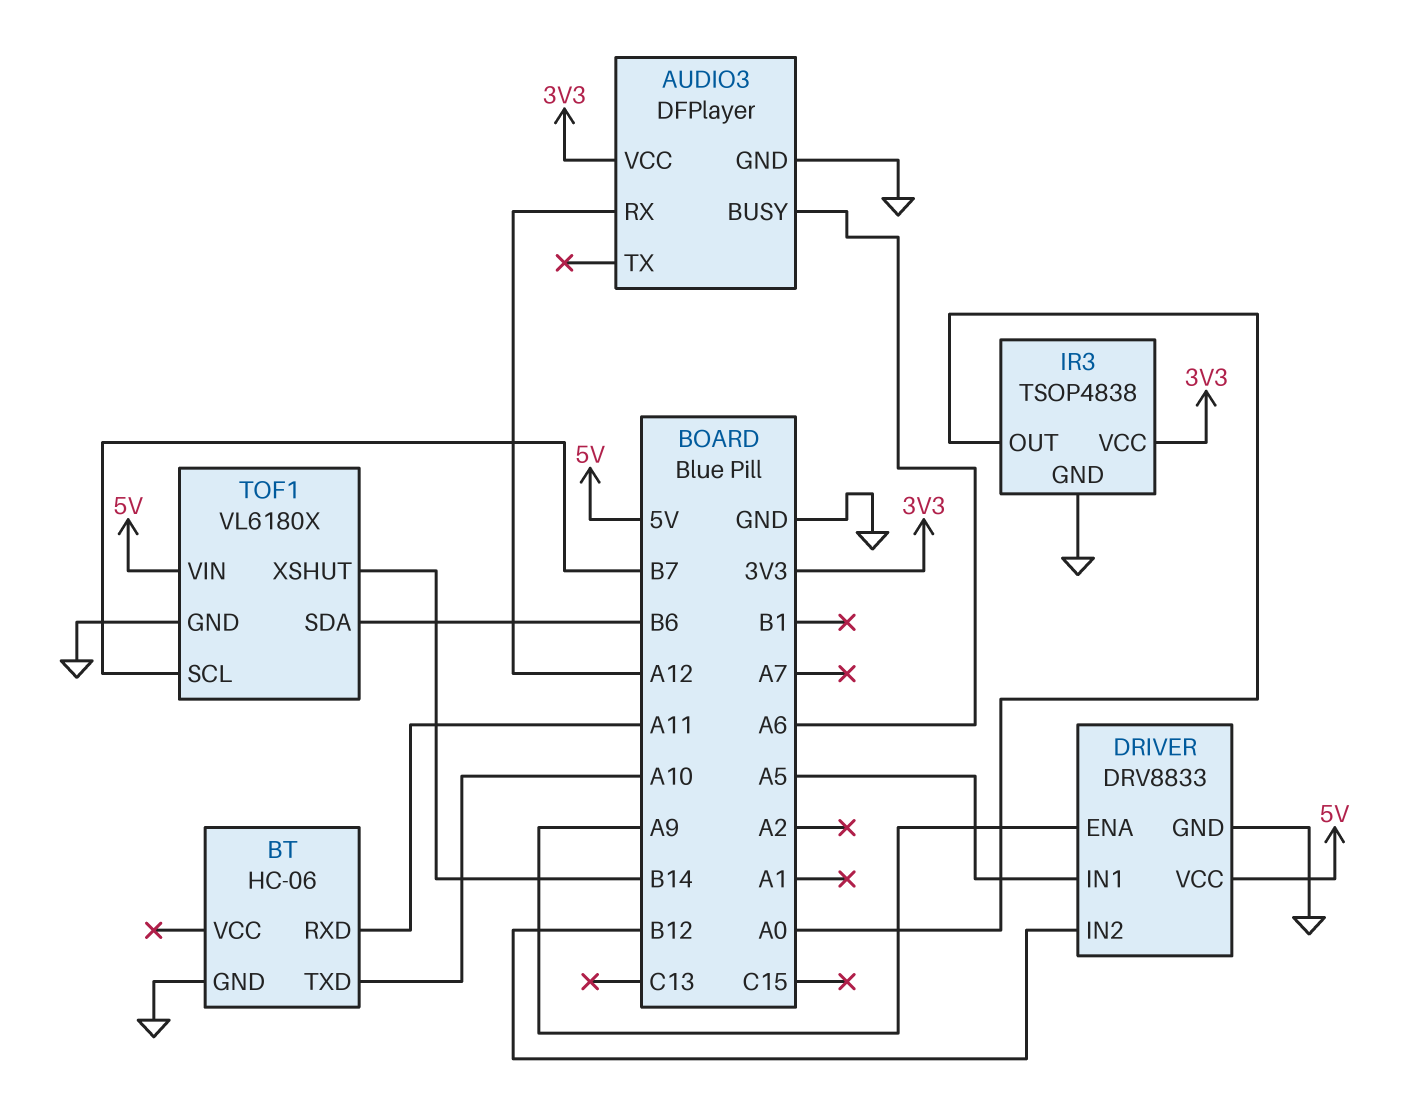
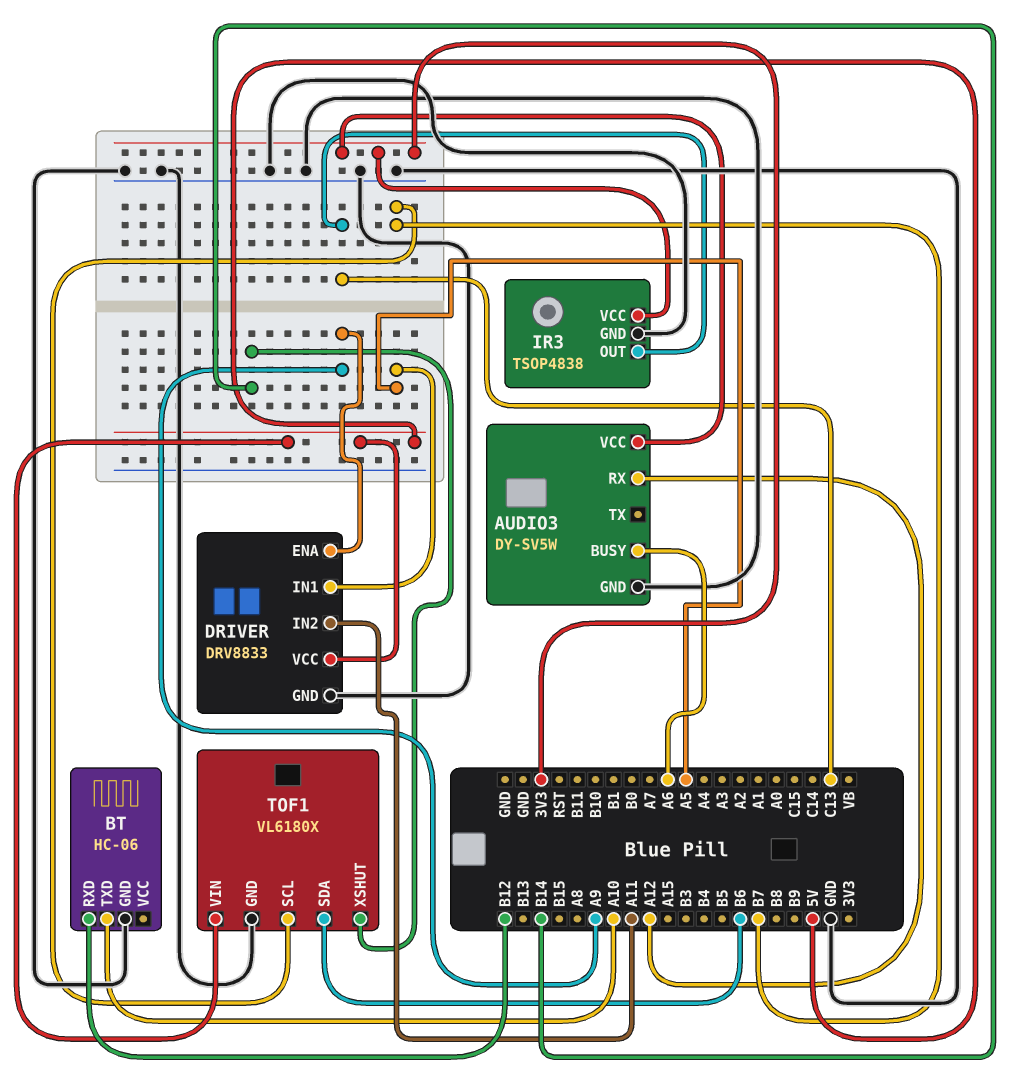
AUDIO3: DFPlayer -> DY-SV5W
BT pin RXD: A11 -> B12
DRIVER pin IN2: B12 -> A11
IR3 pin OUT: A0 -> C13

